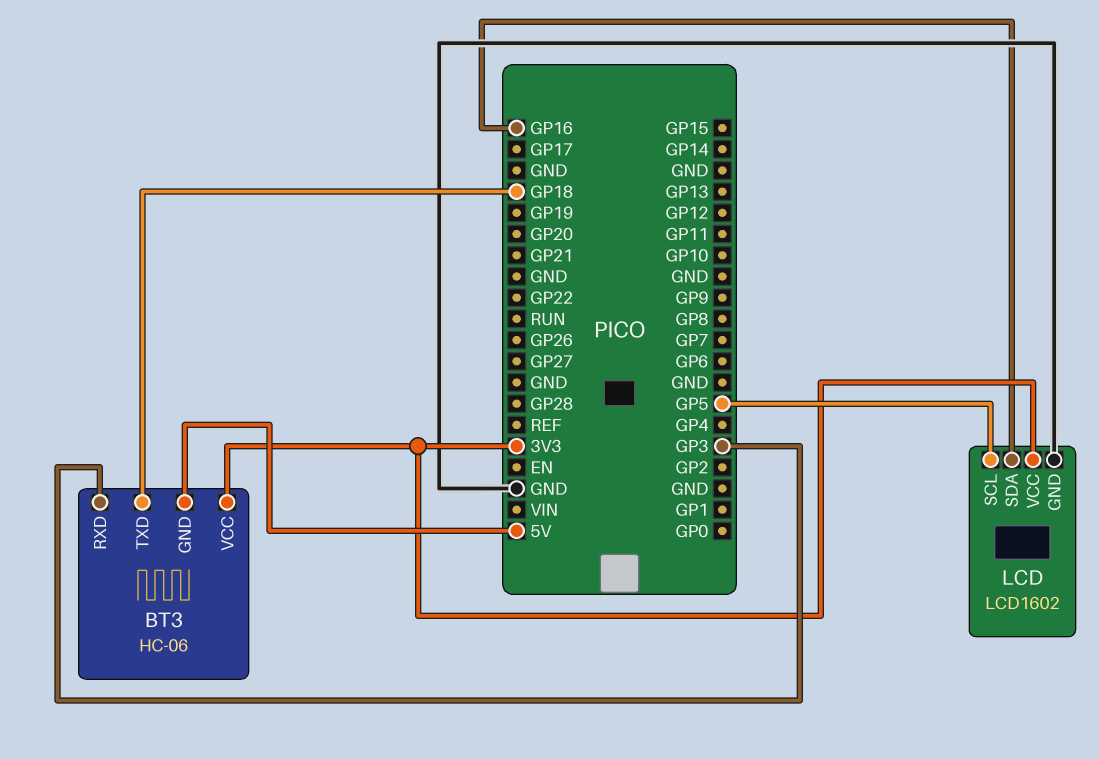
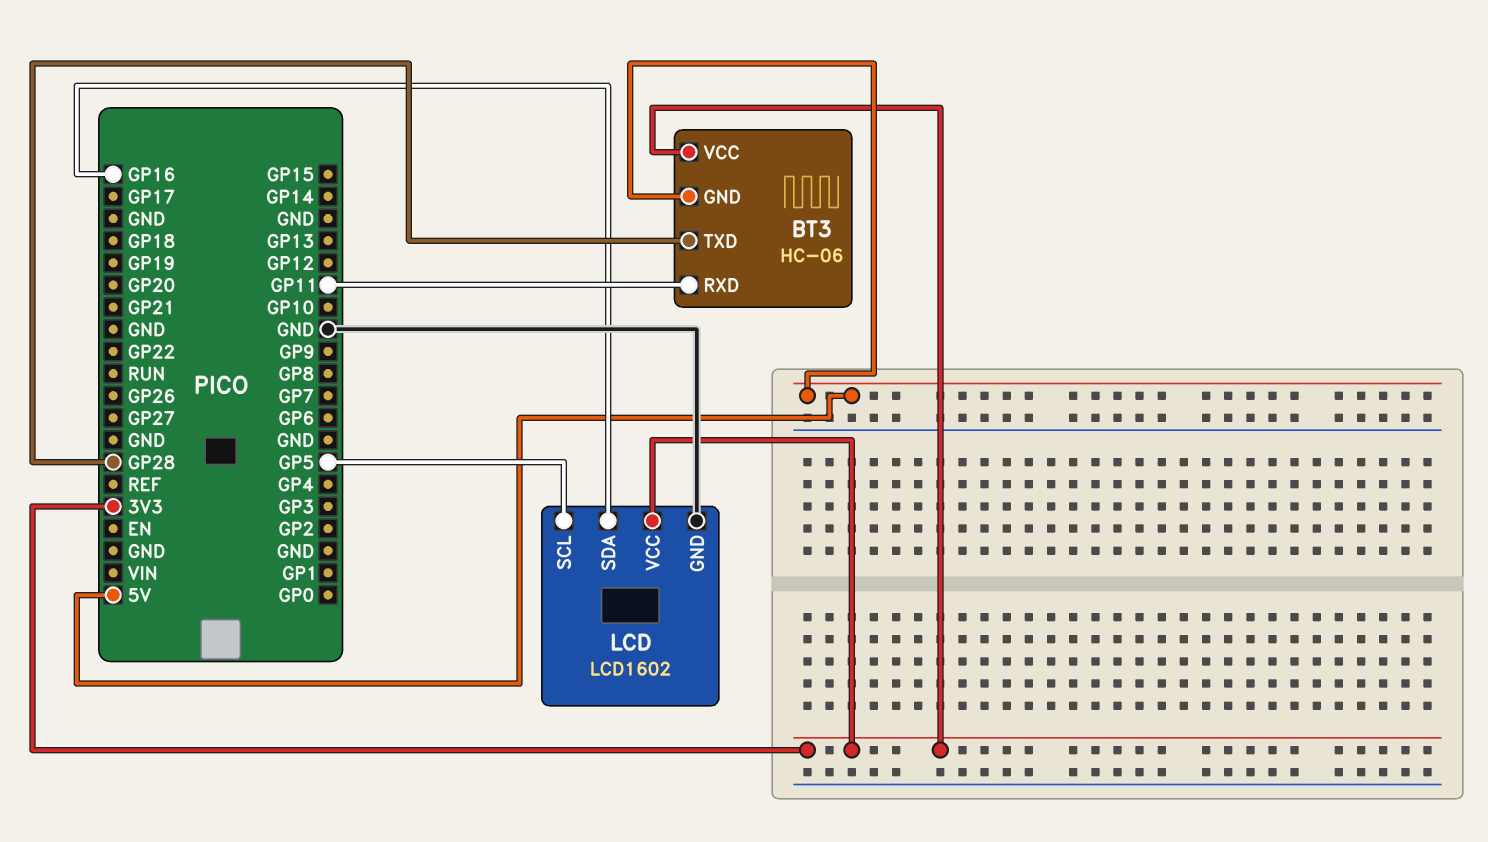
BT3 pin RXD: GP3 -> GP11
BT3 pin TXD: GP18 -> GP28

